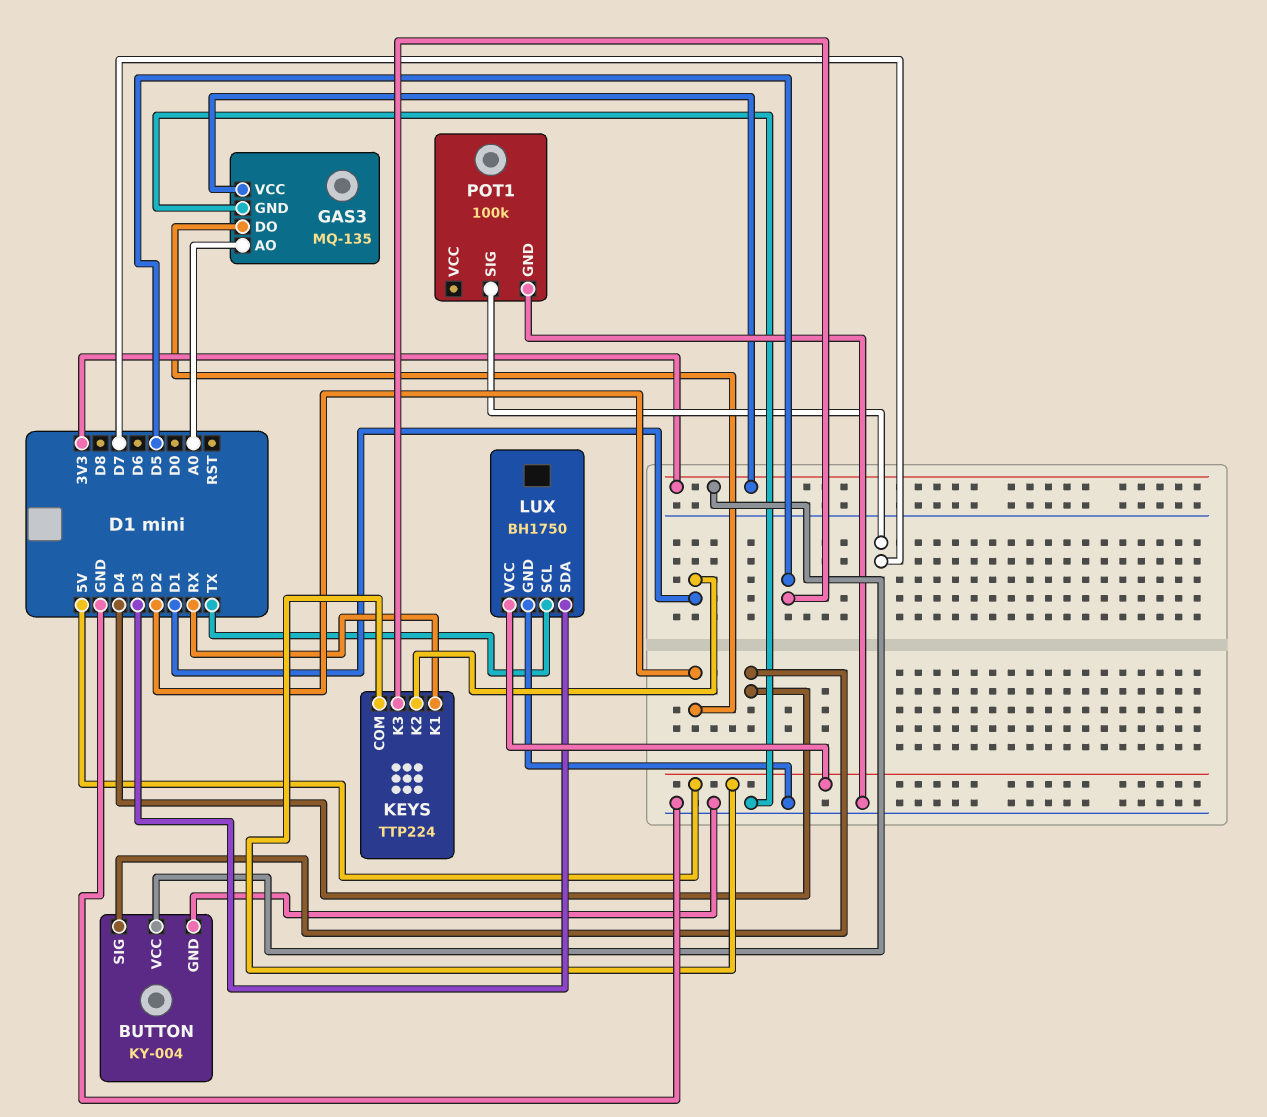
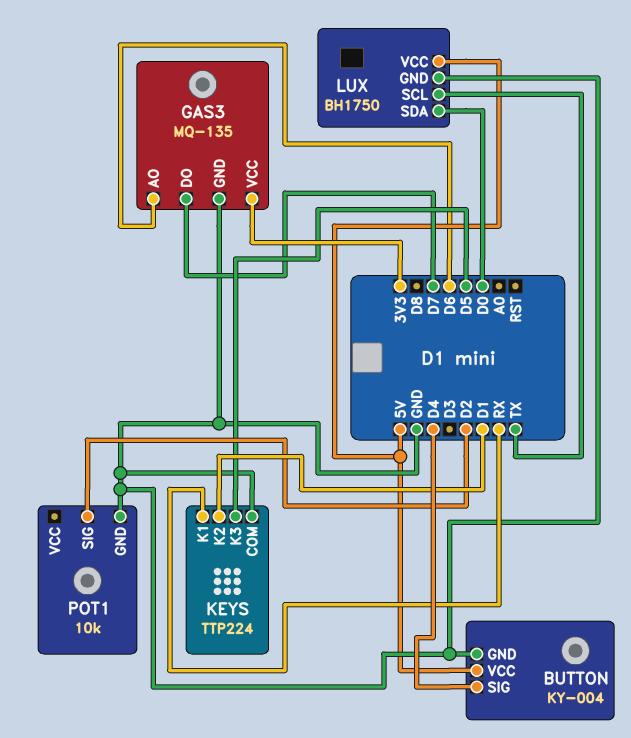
BUTTON pin VCC: 3V3 -> 5V
GAS3 pin AO: A0 -> D6
GAS3 pin DO: D2 -> D7
KEYS pin COM: 5V -> GND
LUX pin SDA: D3 -> D0
POT1: 100k -> 10k
POT1 pin SIG: D7 -> D2

